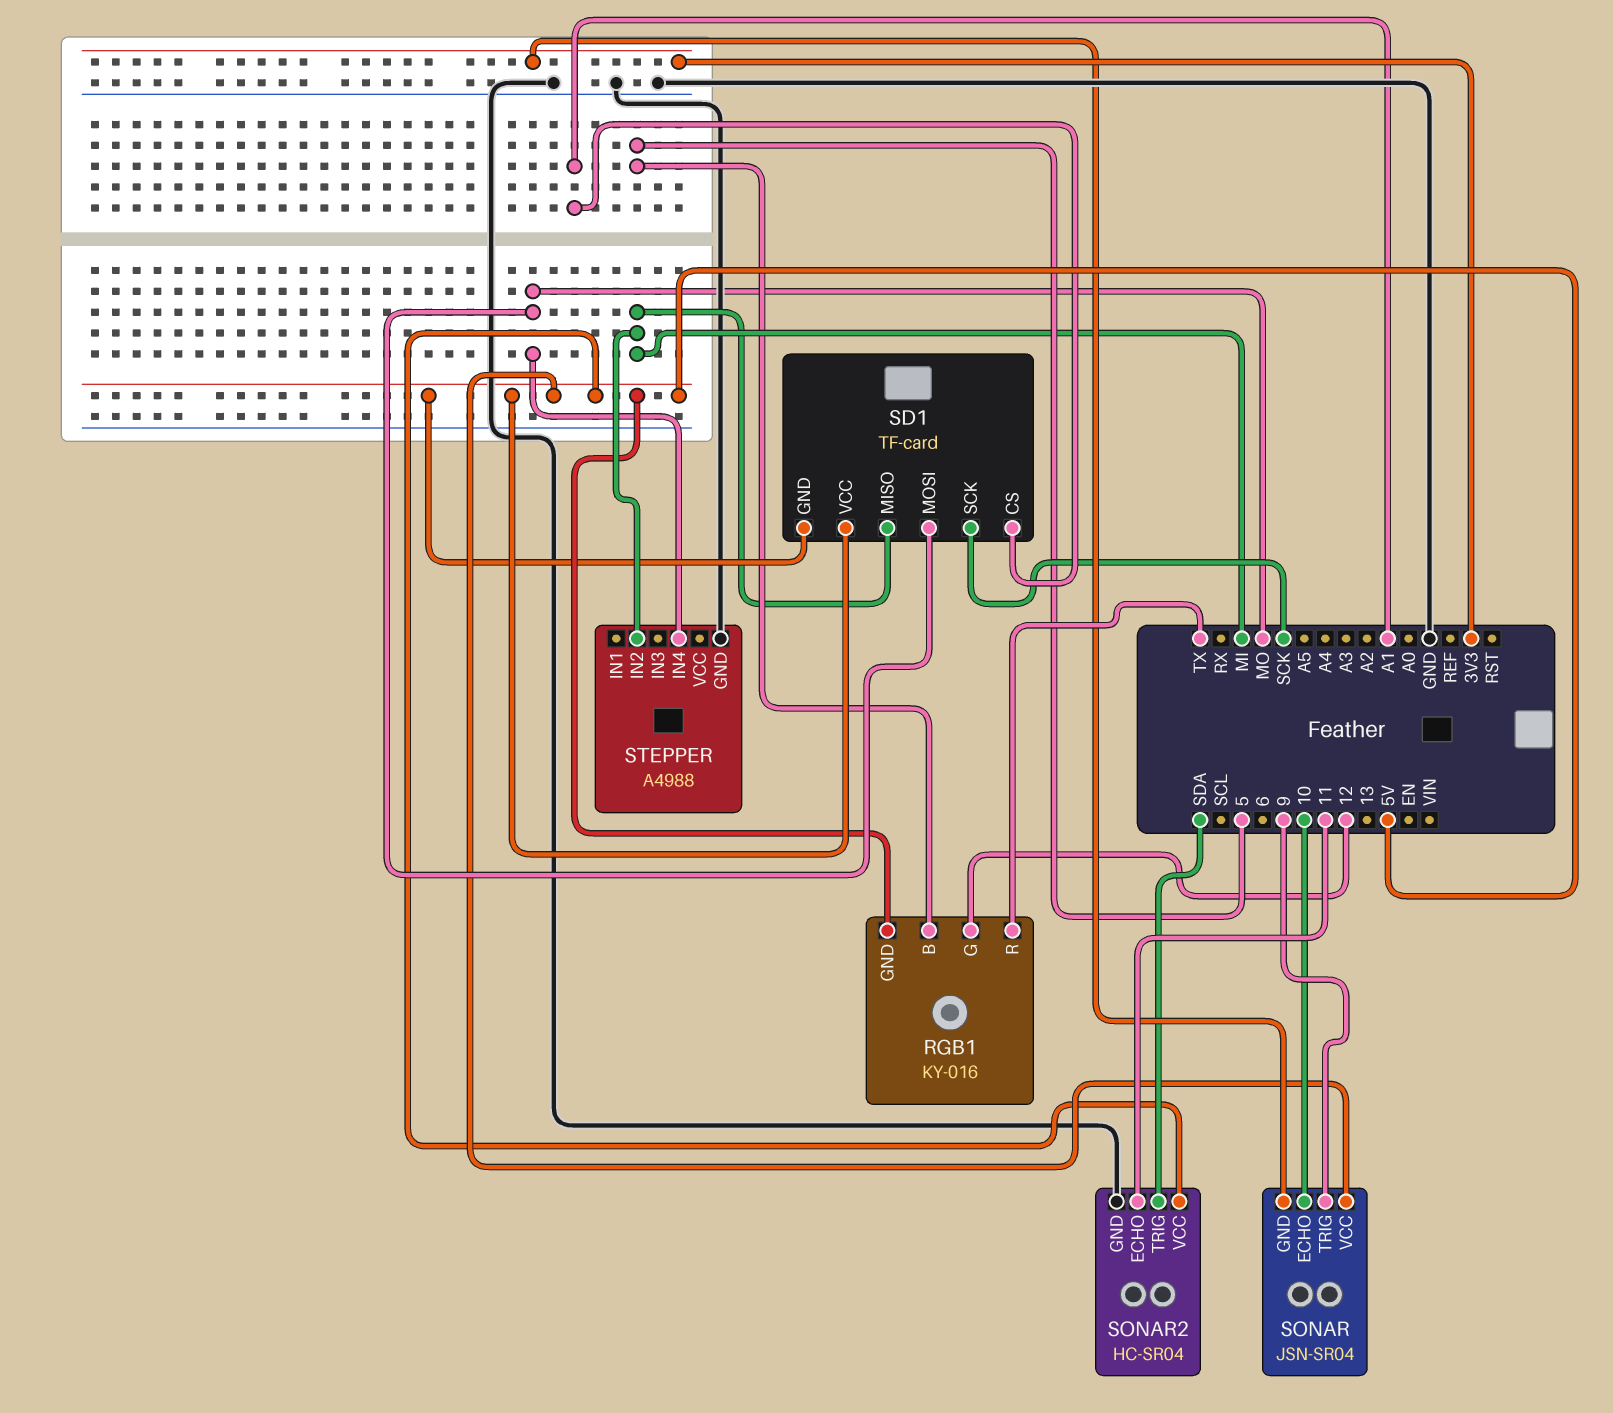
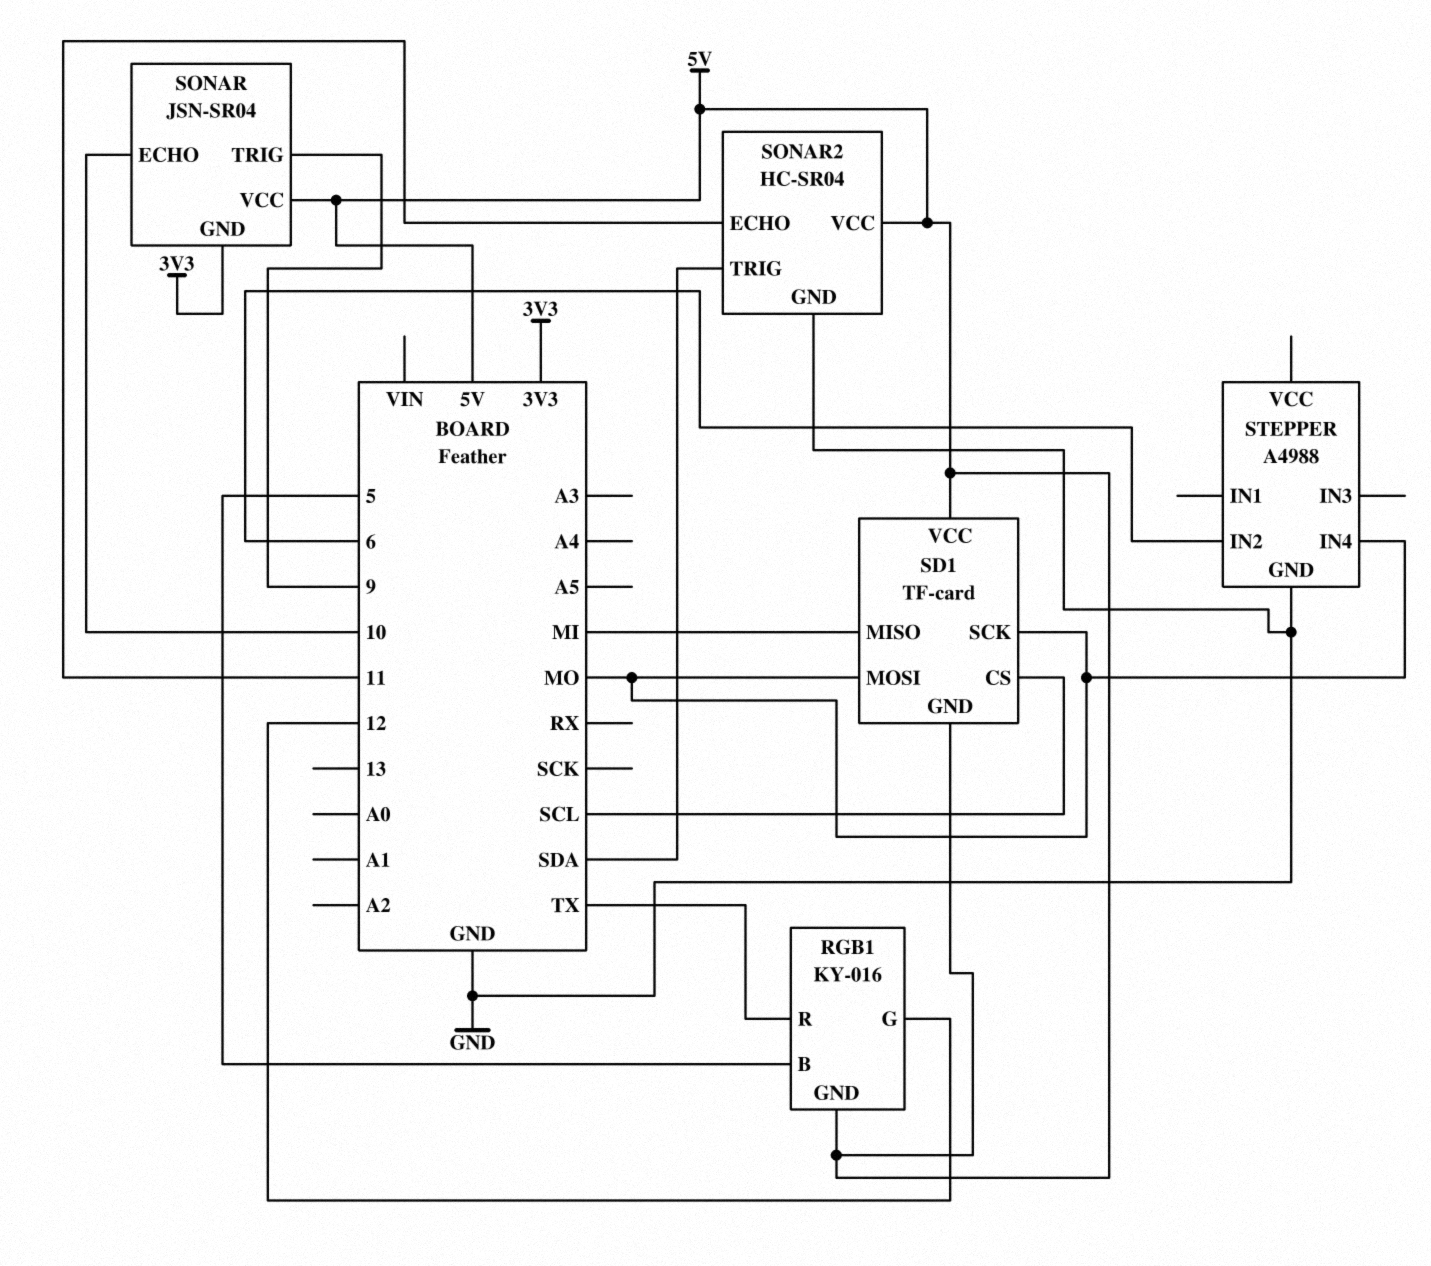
SD1 pin CS: A1 -> SCL
SD1 pin SCK: SCK -> MO
STEPPER pin IN2: MI -> 6

